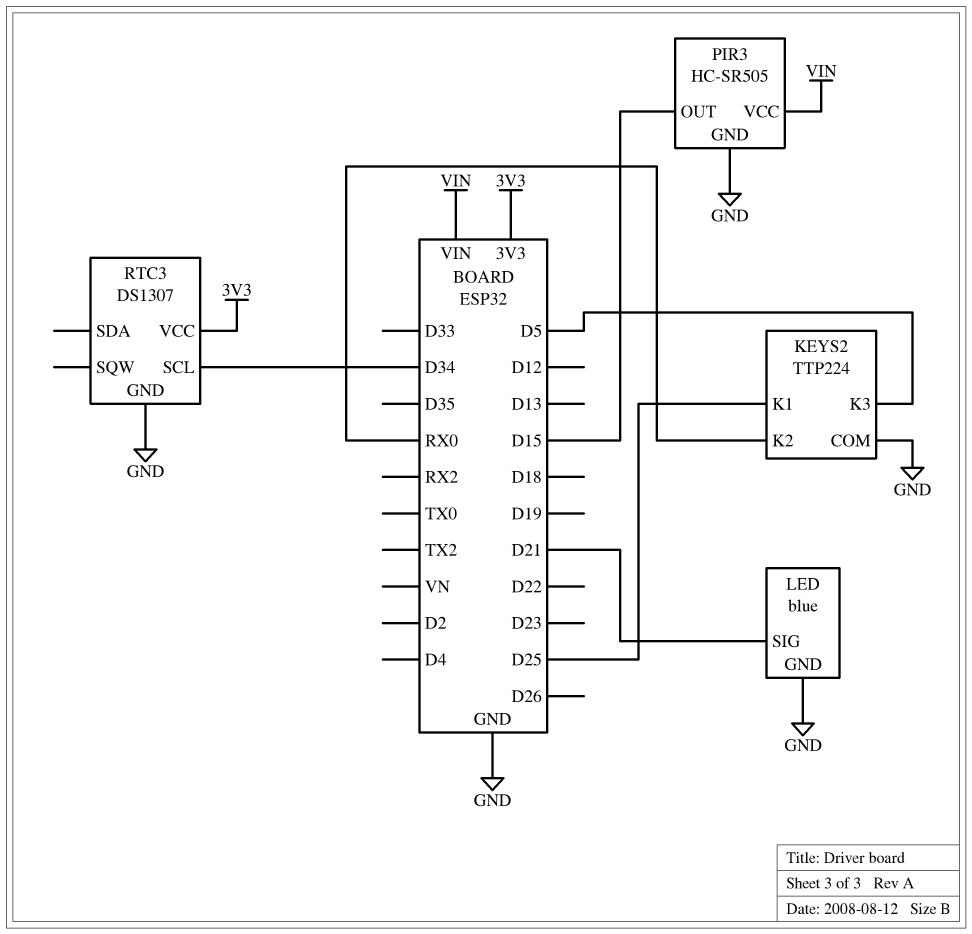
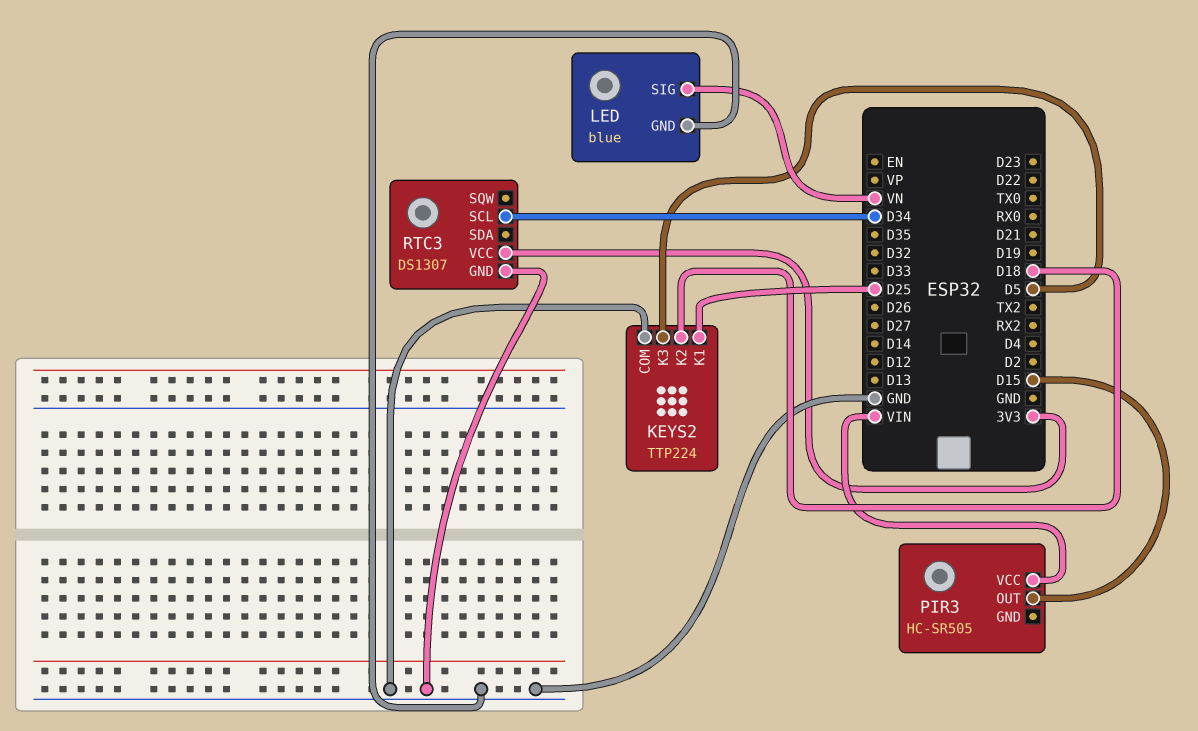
KEYS2 pin K2: RX0 -> D18
LED pin SIG: D21 -> VN
PIR3 pin GND: GND -> none

